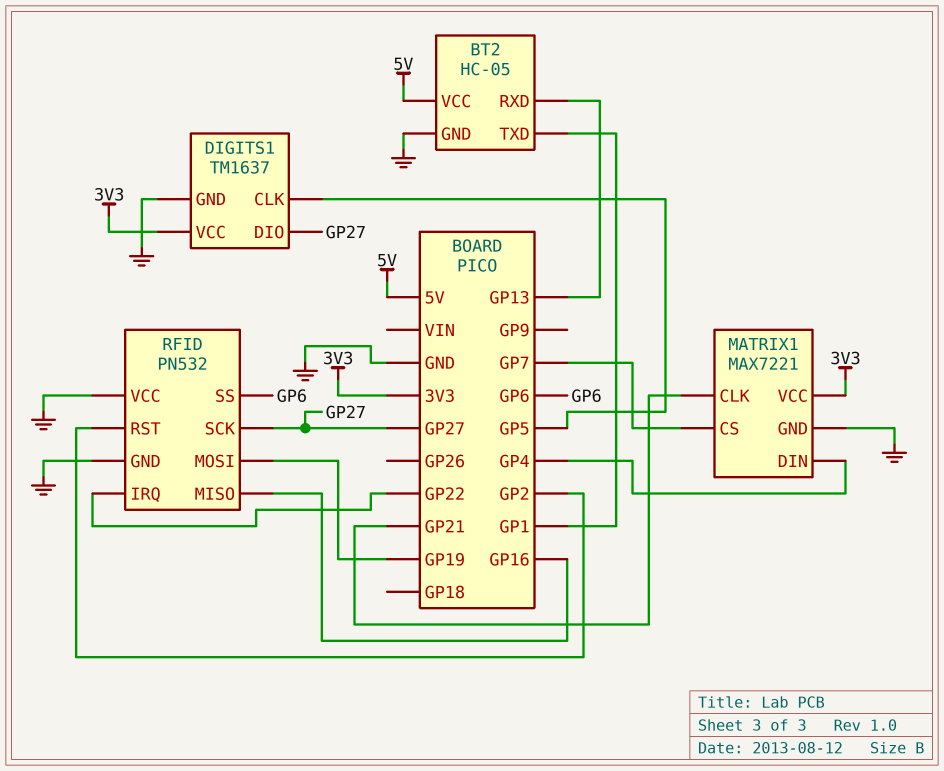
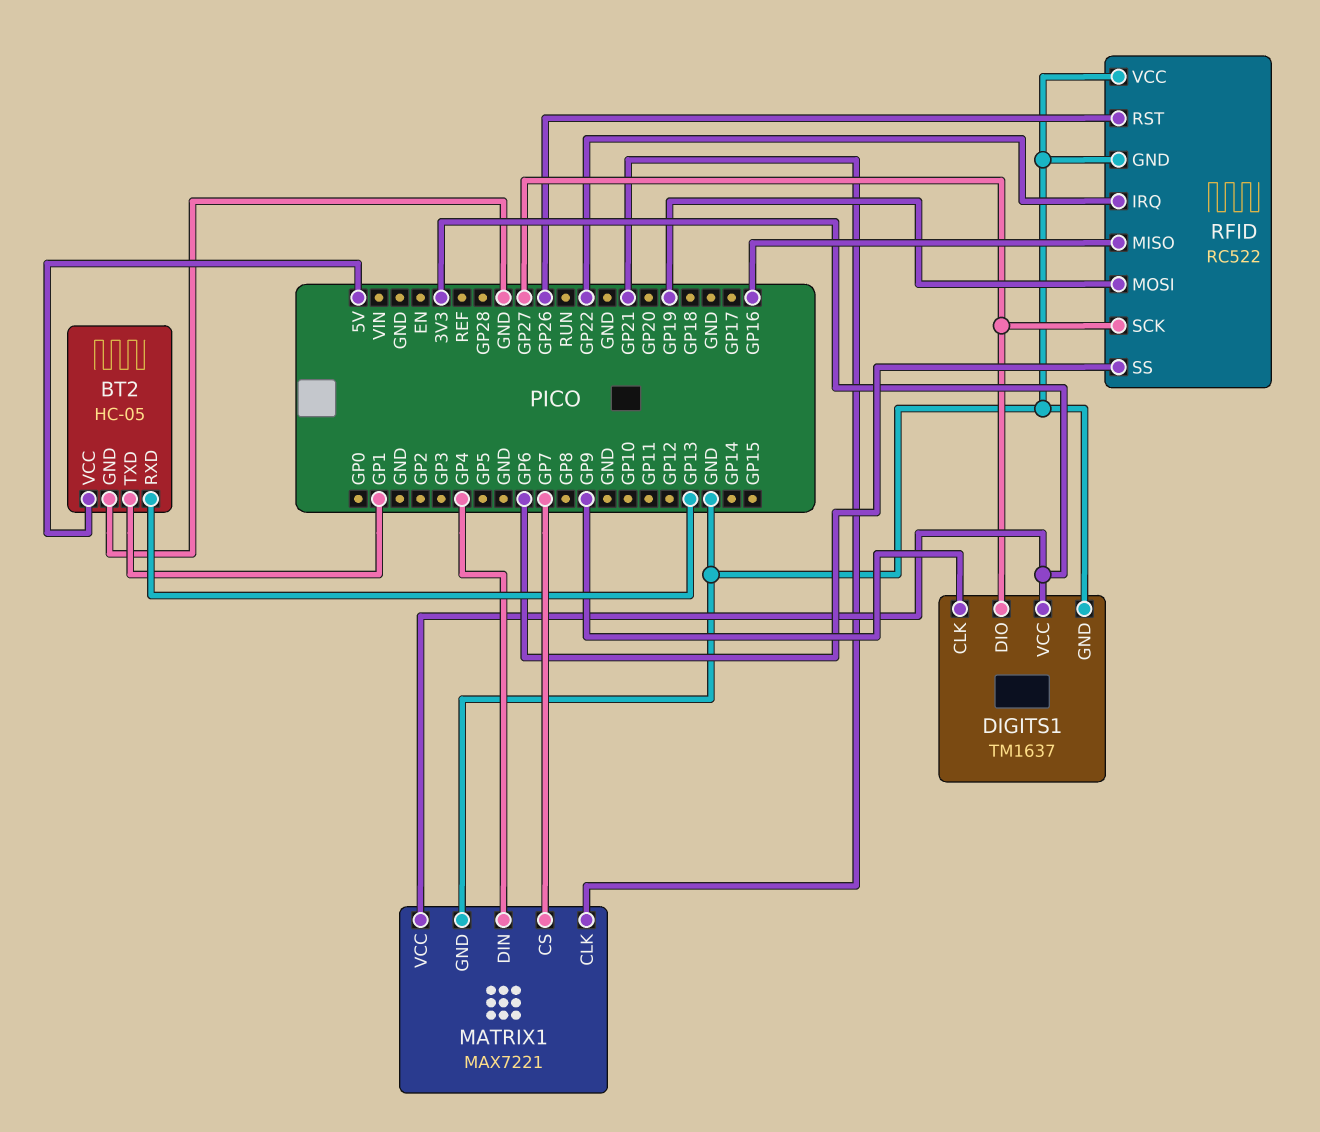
DIGITS1 pin CLK: GP5 -> GP9
RFID: PN532 -> RC522
RFID pin RST: GP2 -> GP26

